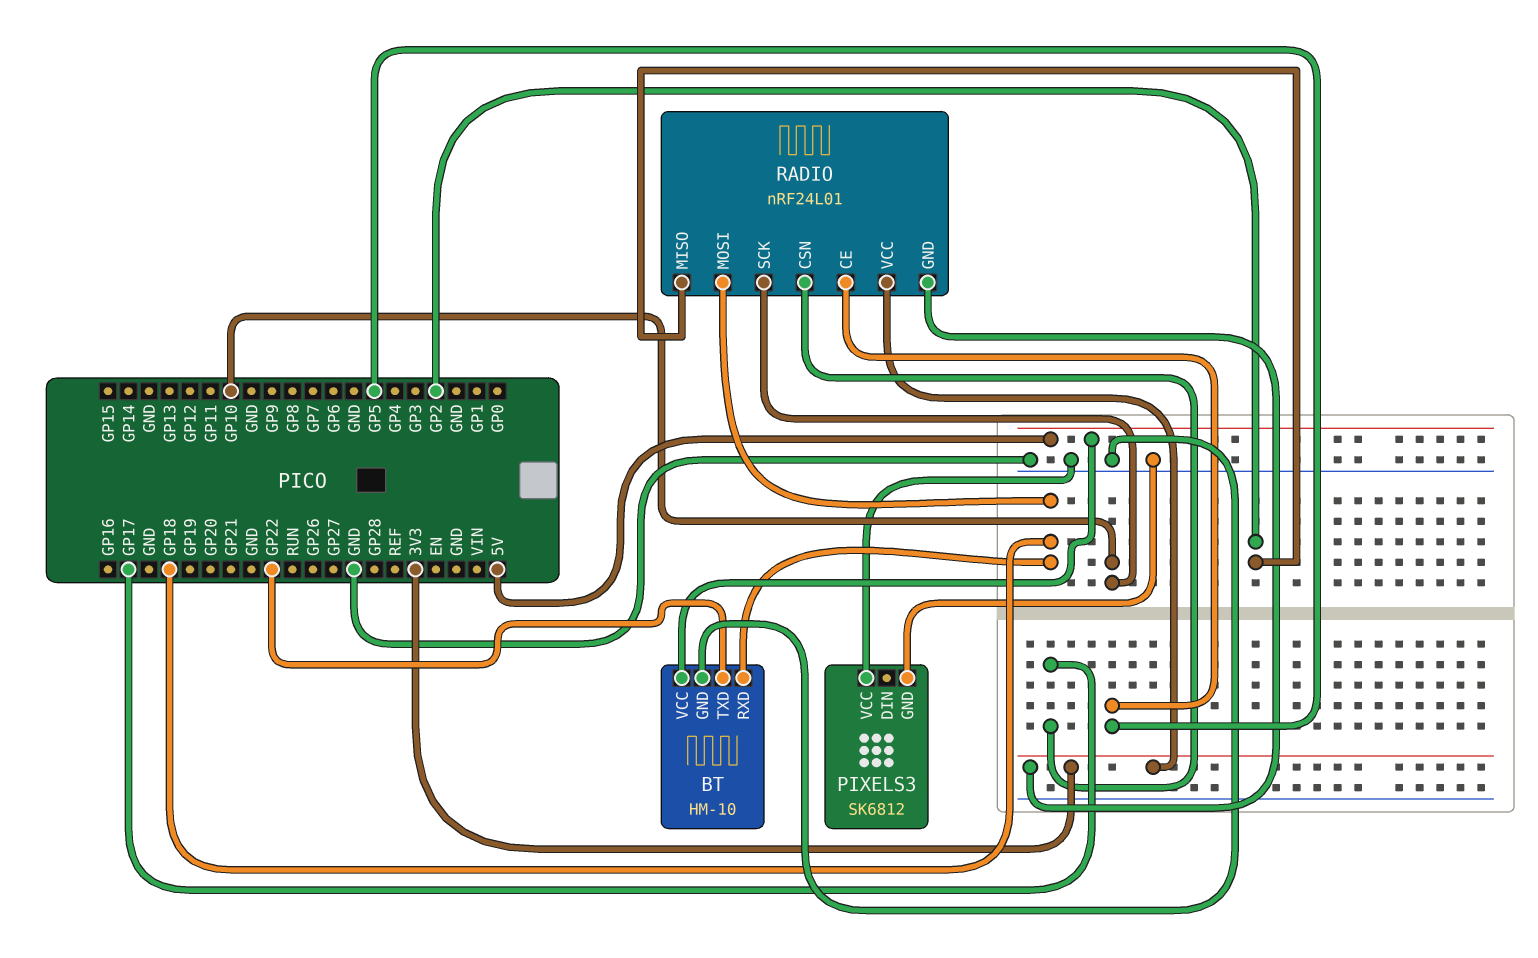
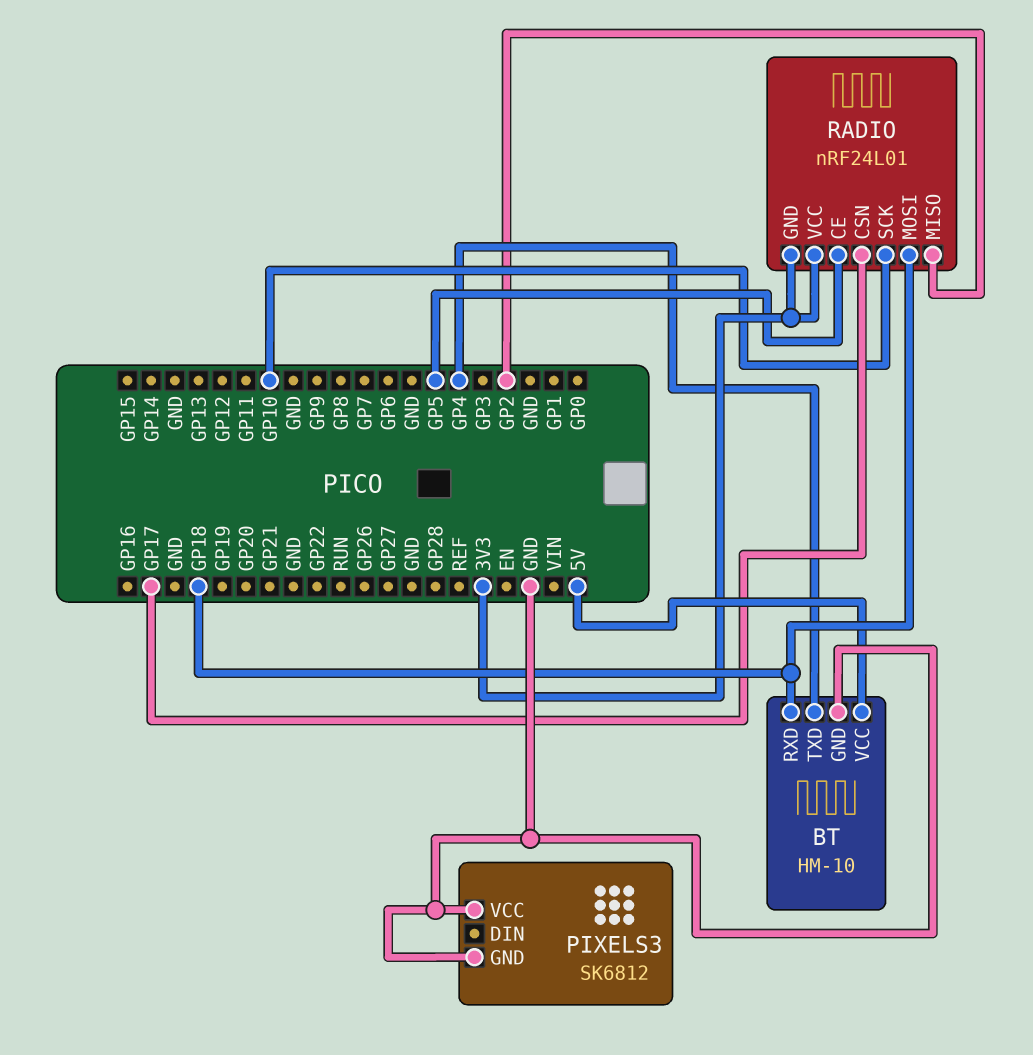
BT pin TXD: GP22 -> GP4

